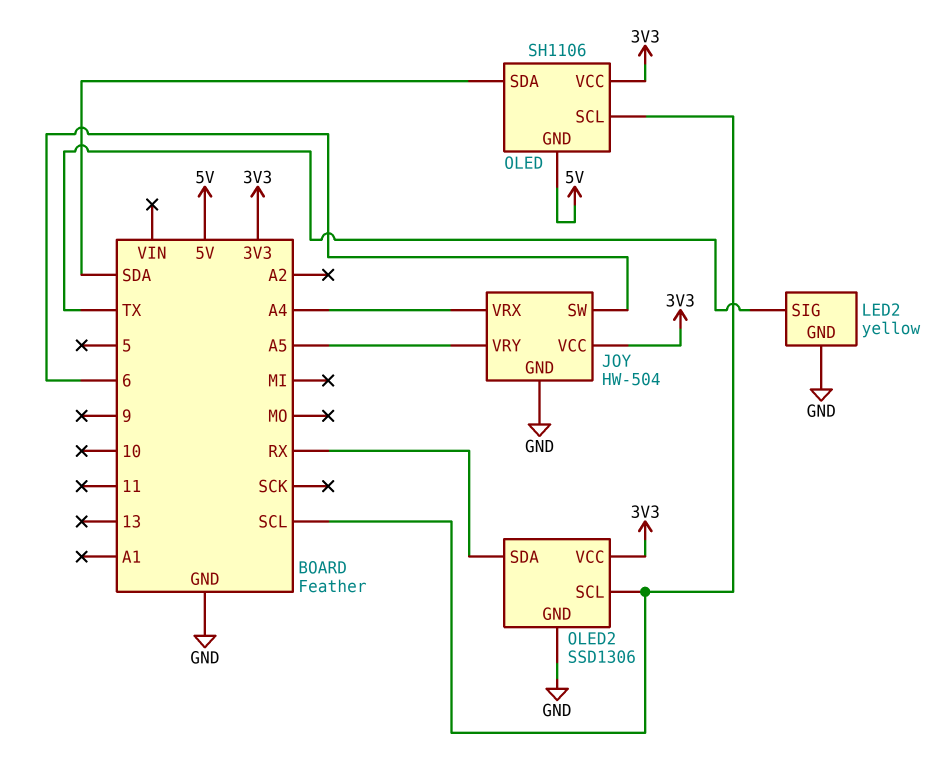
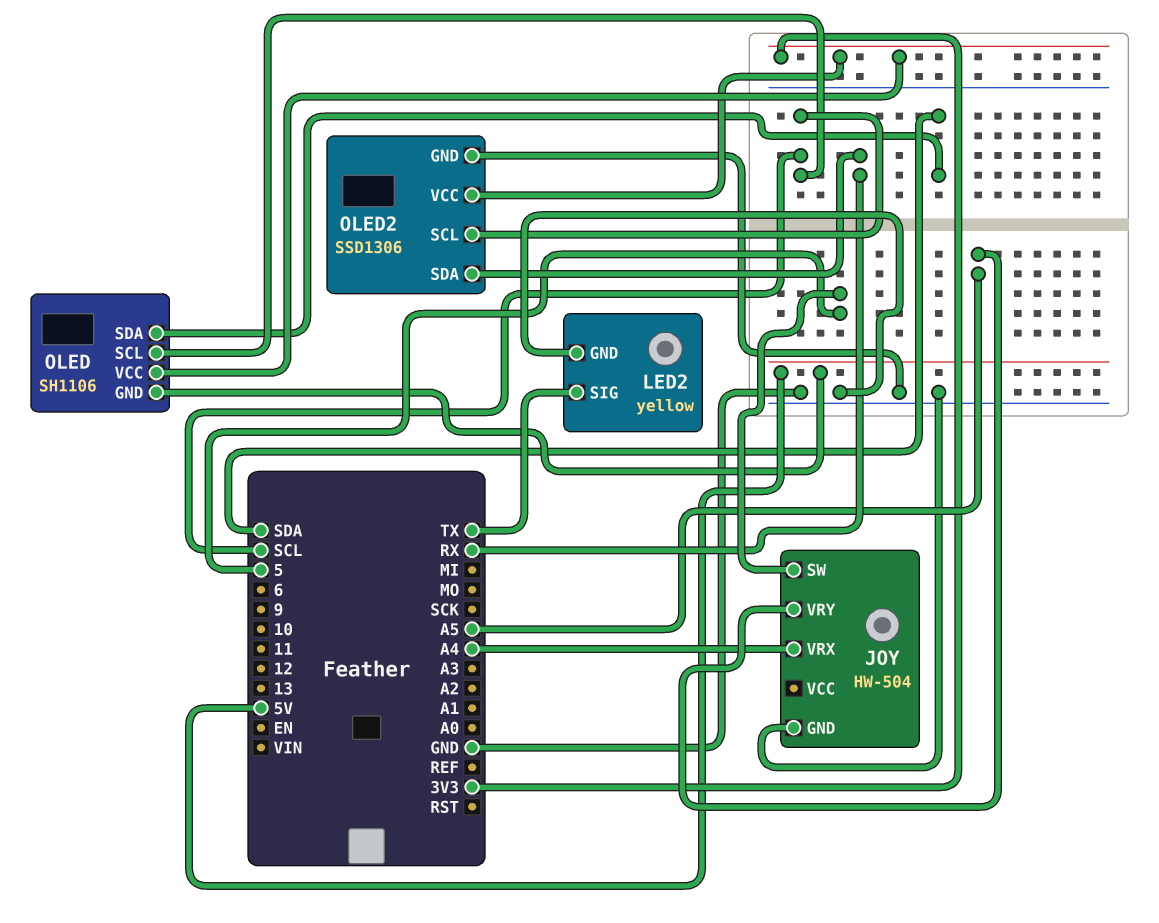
JOY pin SW: 6 -> 5
JOY pin VCC: 3V3 -> none

